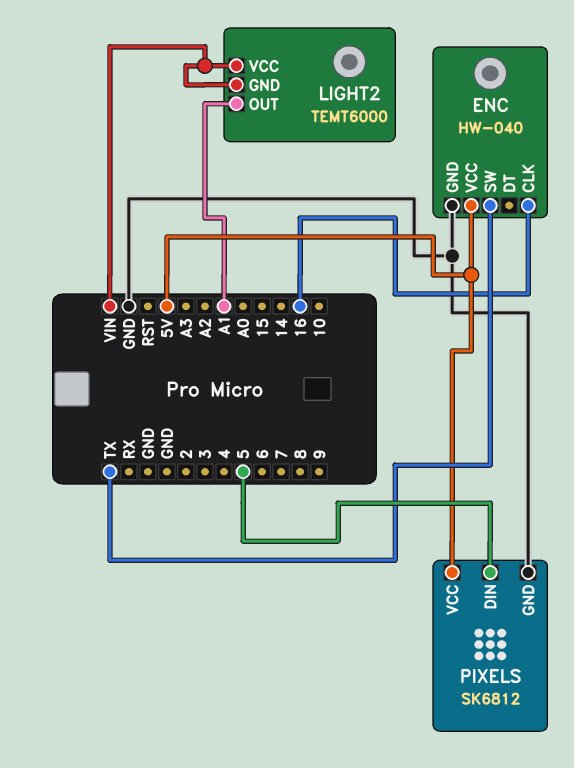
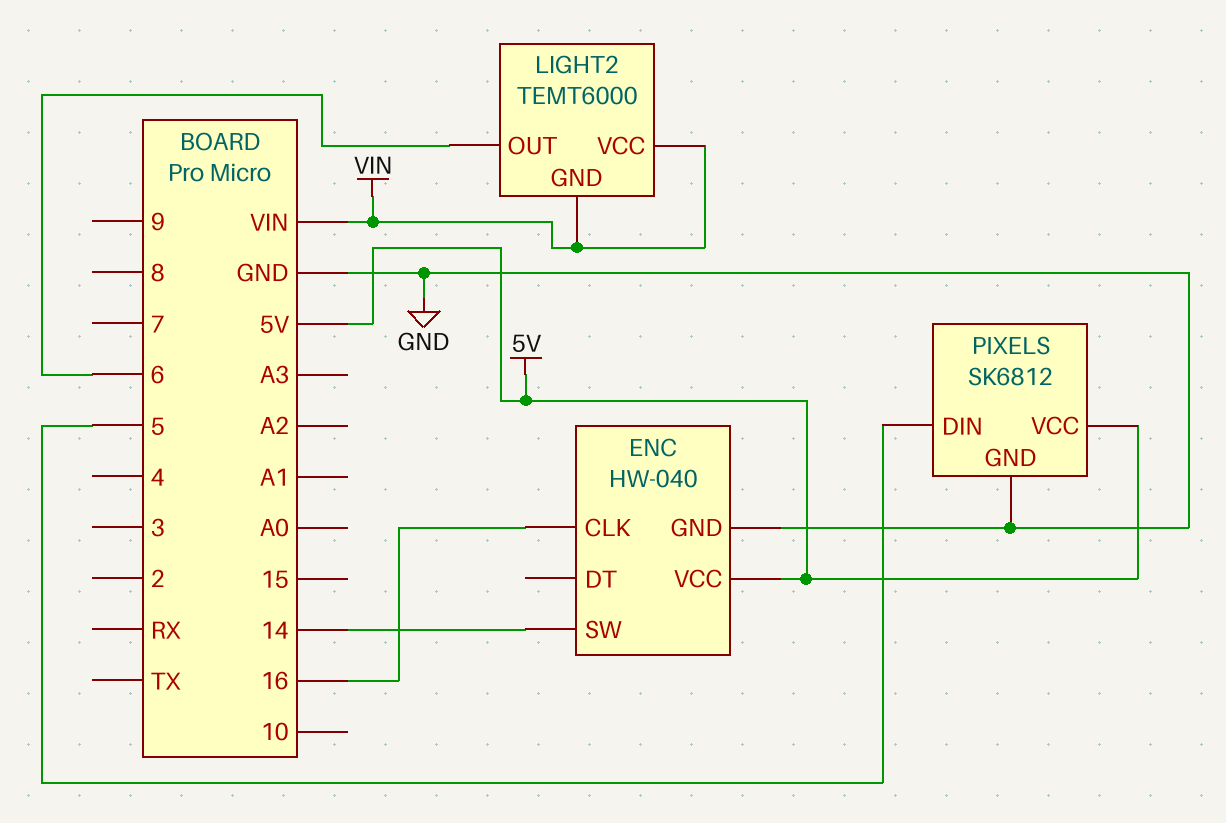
ENC pin SW: TX -> 14
LIGHT2 pin OUT: A1 -> 6

